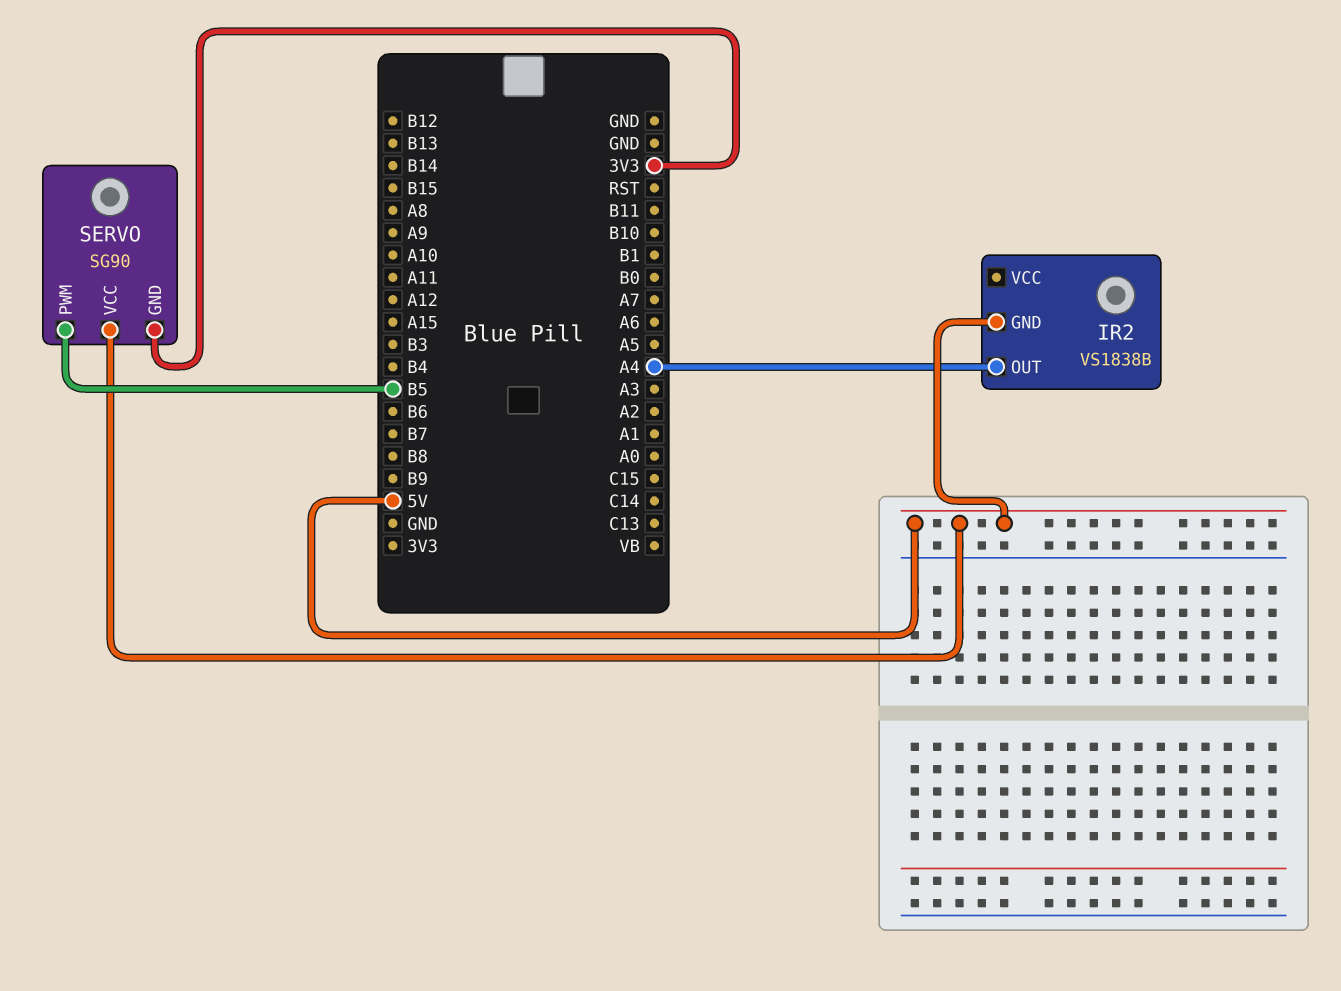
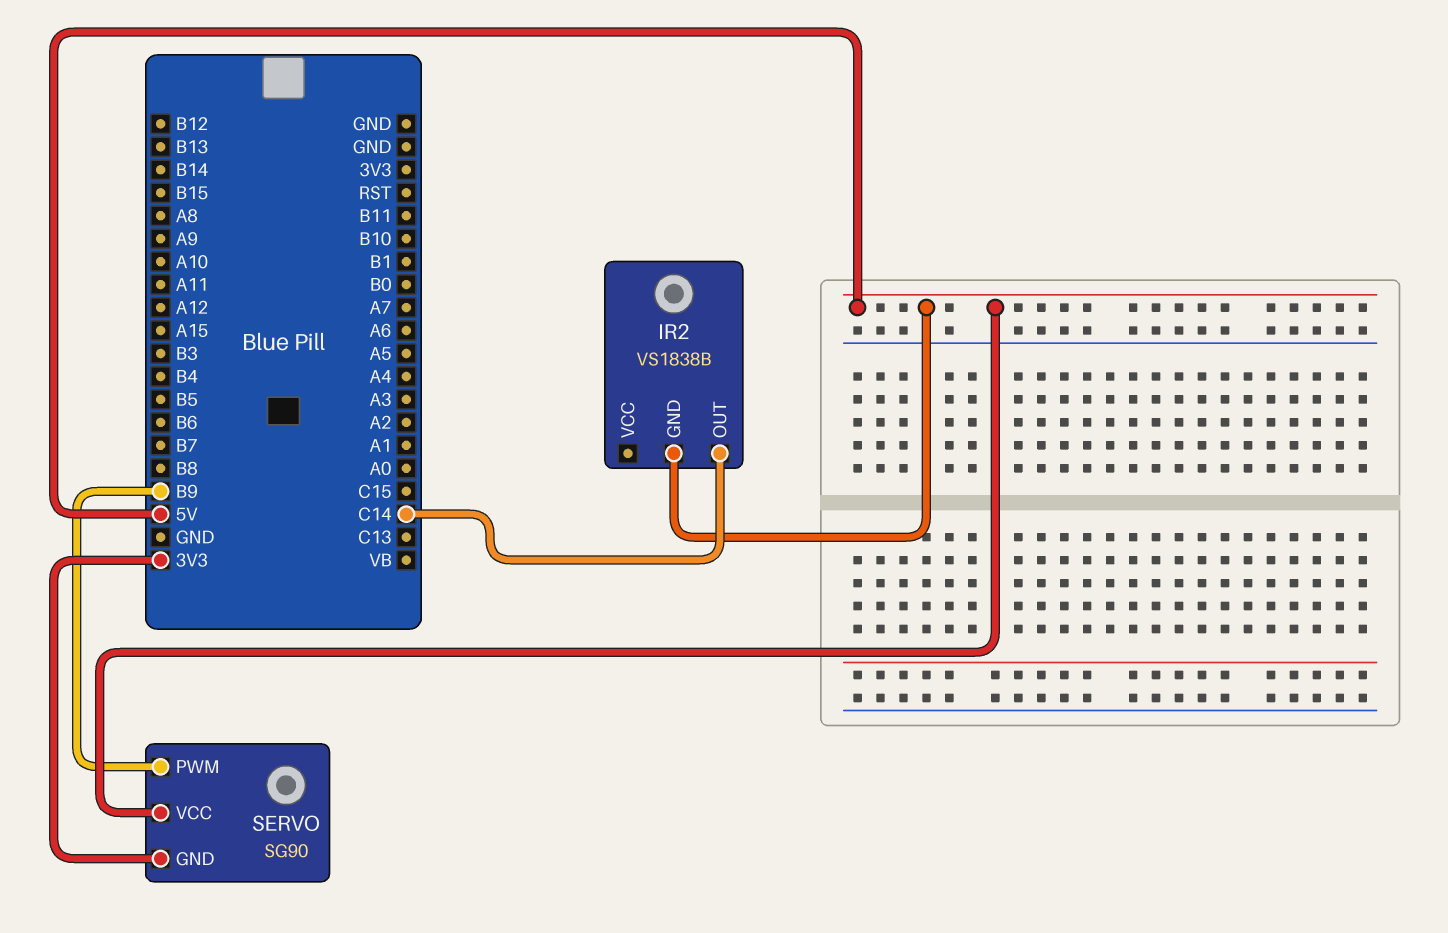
IR2 pin OUT: A4 -> C14
SERVO pin PWM: B5 -> B9

